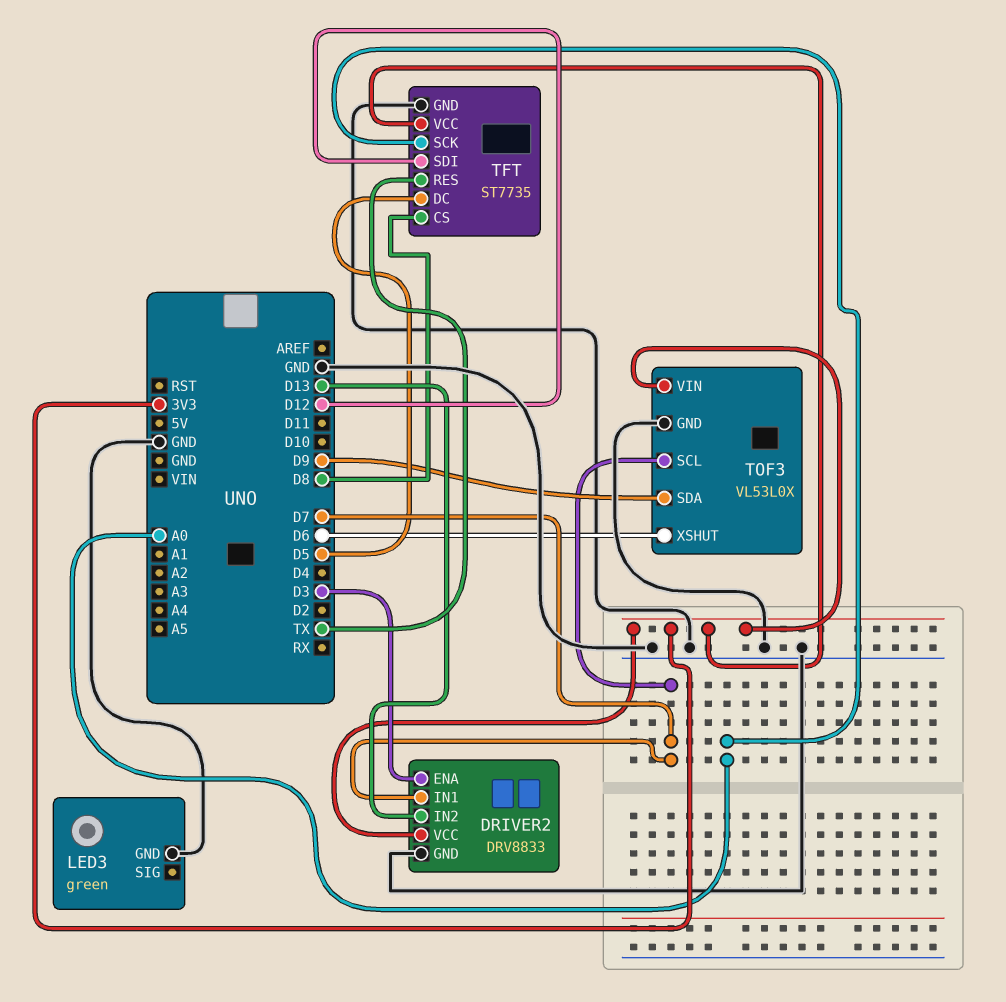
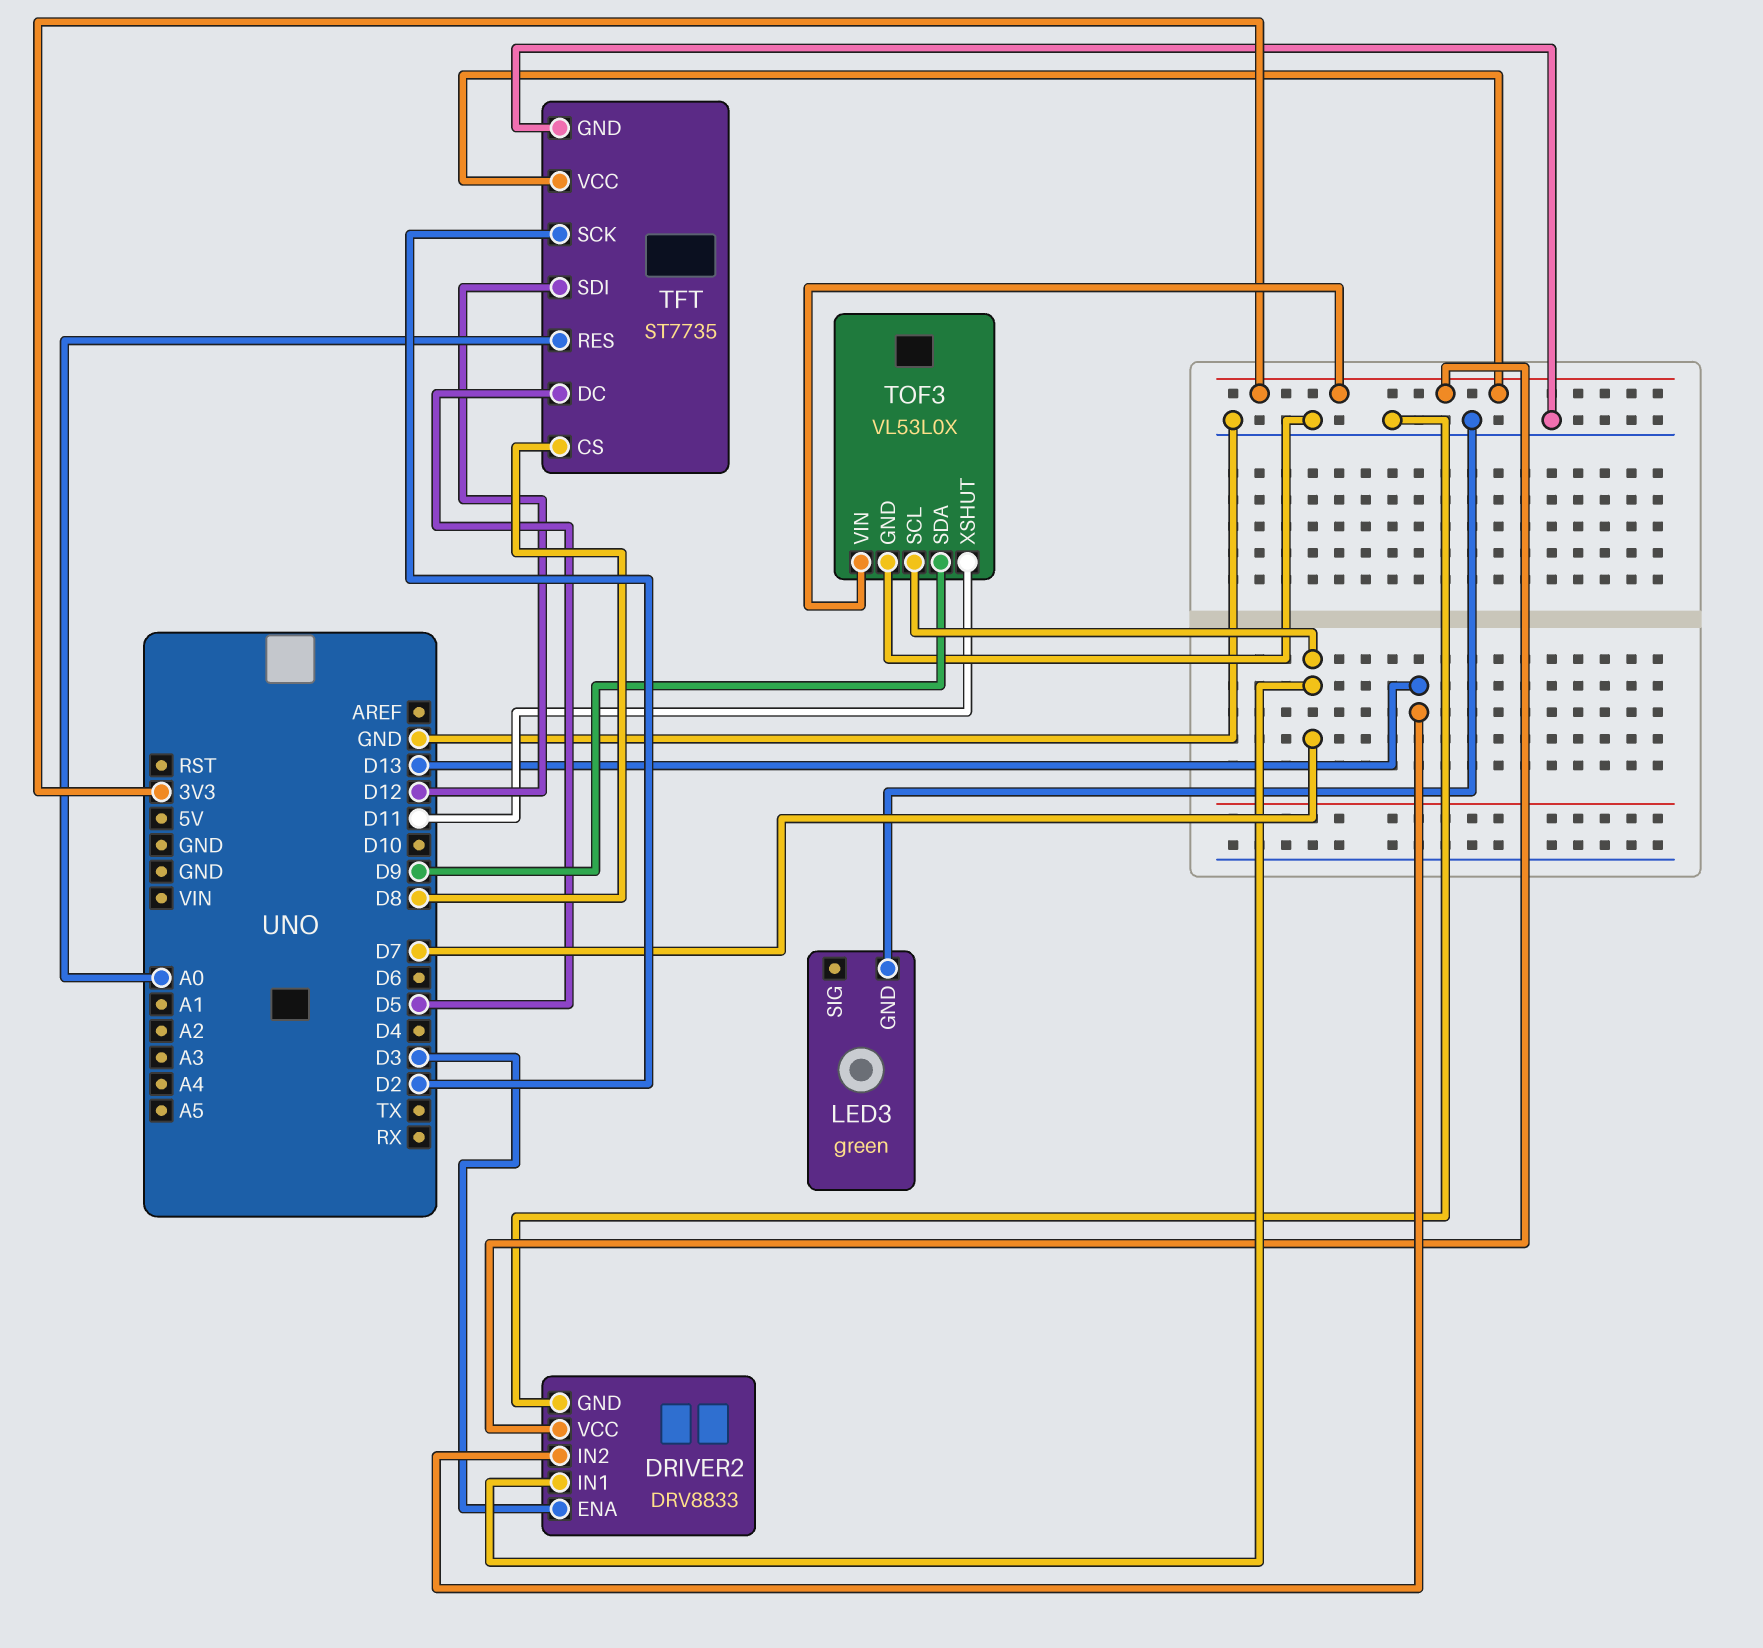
TFT pin RES: TX -> A0
TFT pin SCK: A0 -> D2
TOF3 pin XSHUT: D6 -> D11

